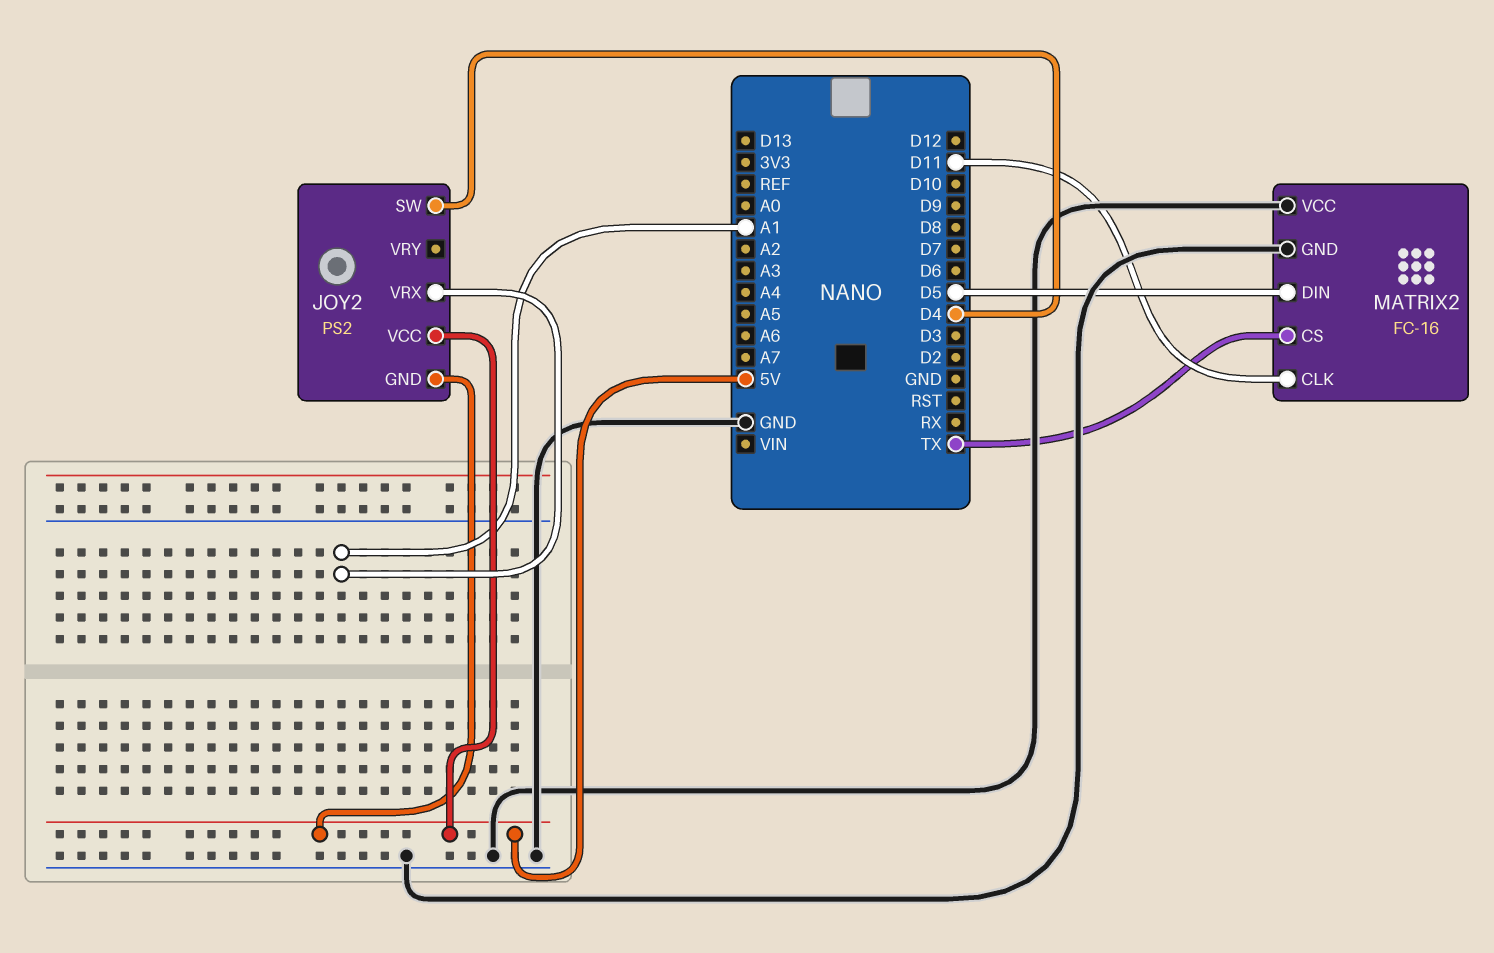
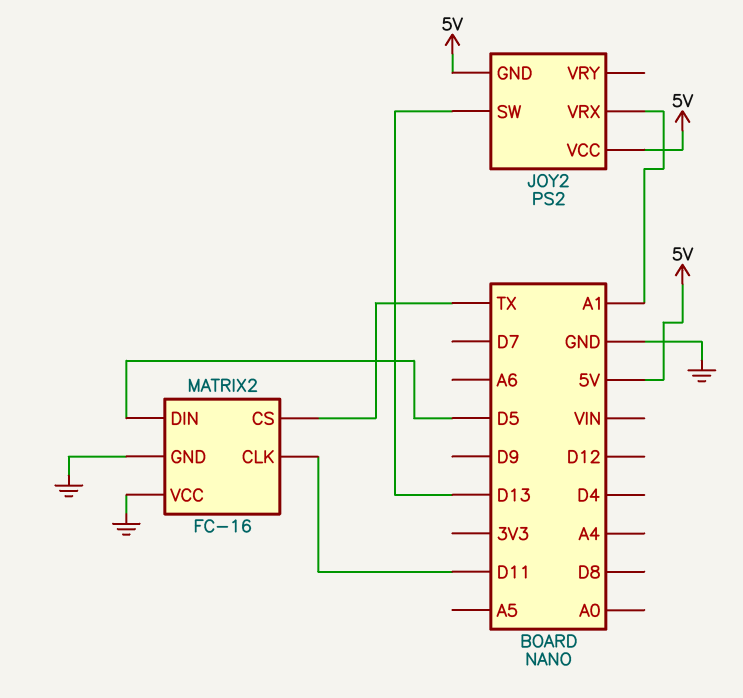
JOY2 pin SW: D4 -> D13

